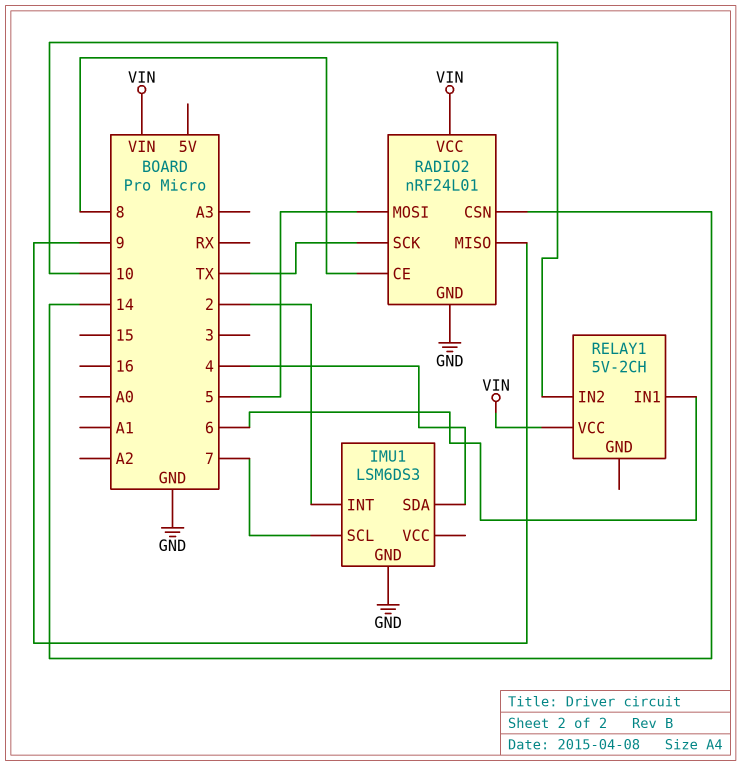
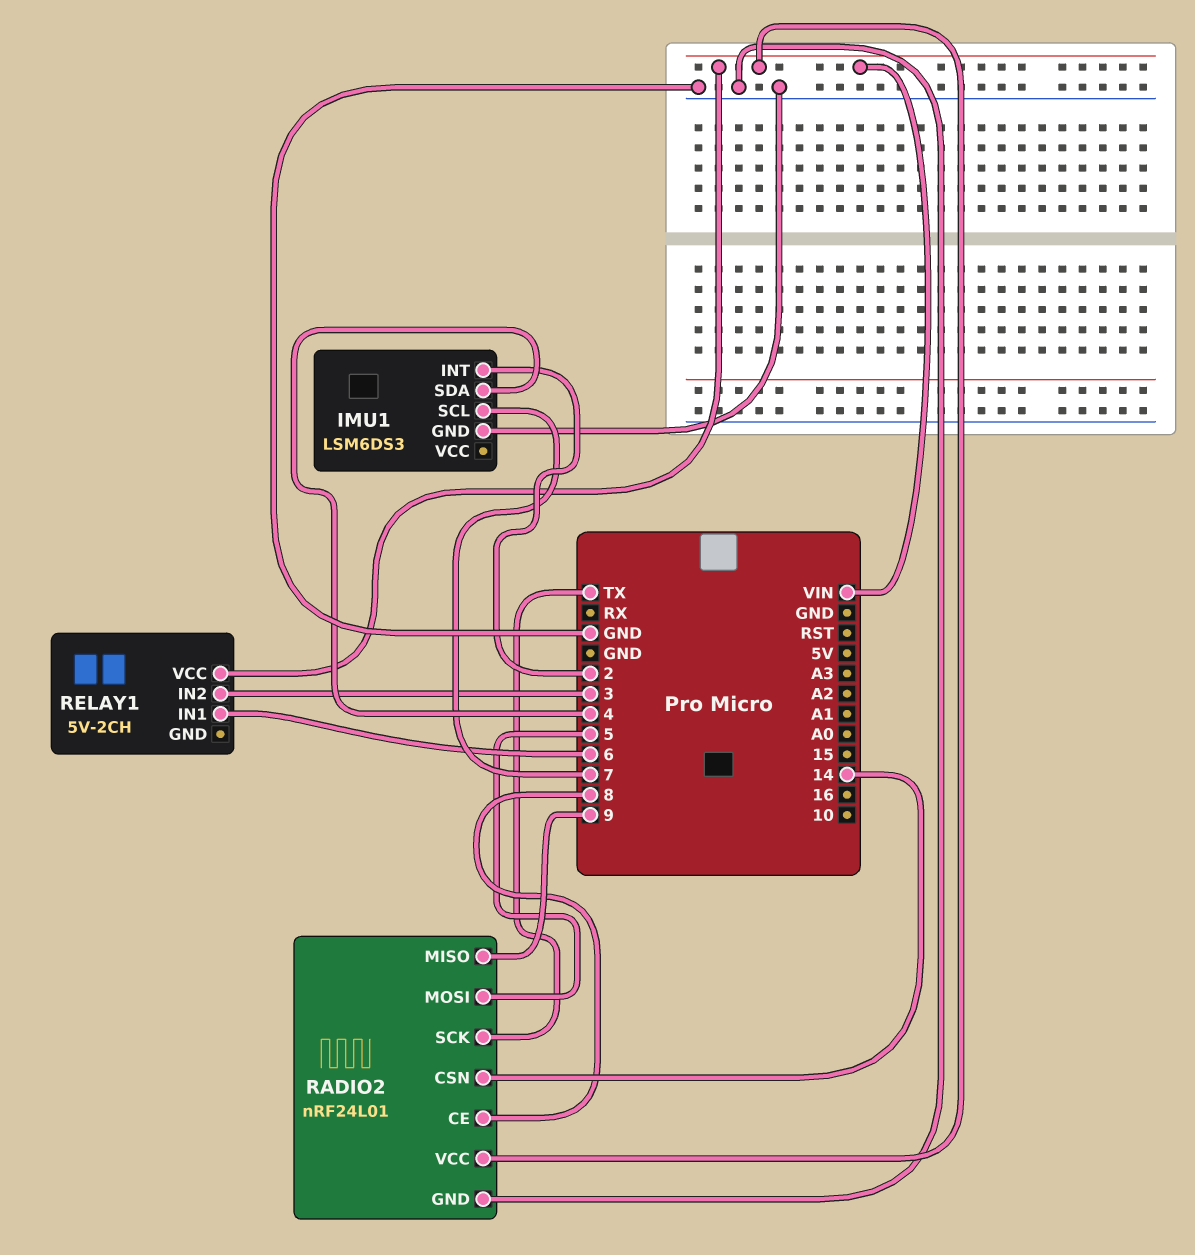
RELAY1 pin IN2: 10 -> 3

